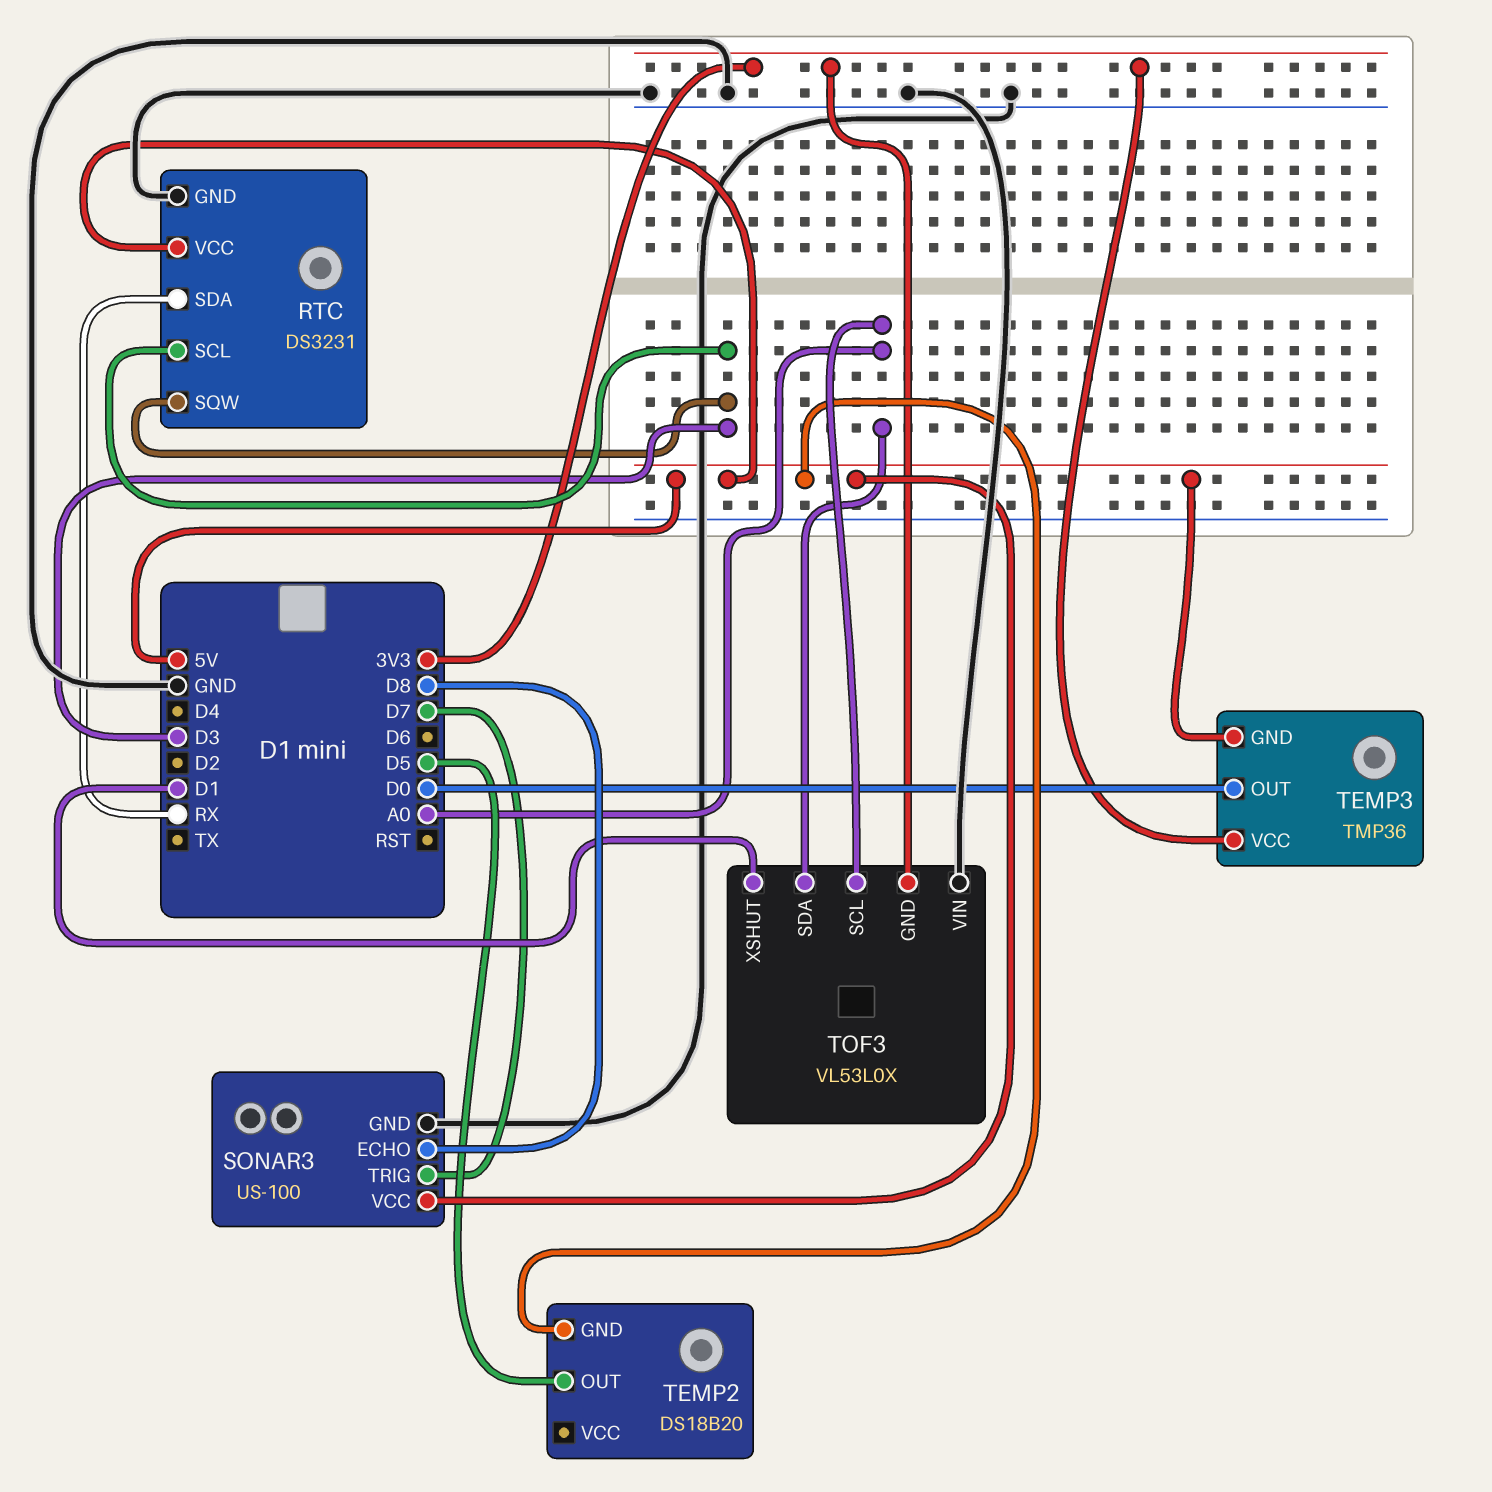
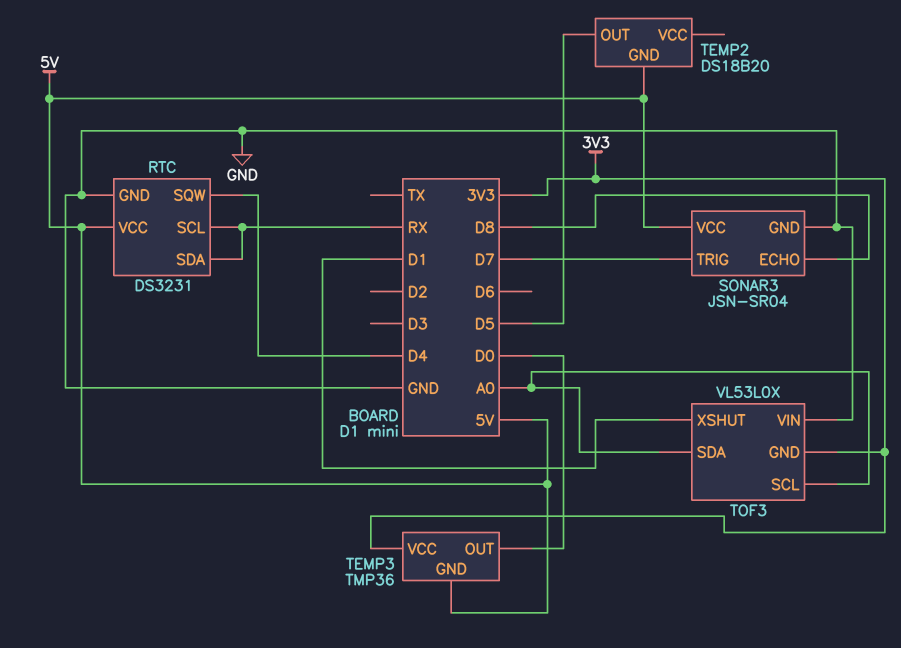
RTC pin SCL: D3 -> RX
RTC pin SQW: D3 -> D4
SONAR3: US-100 -> JSN-SR04

